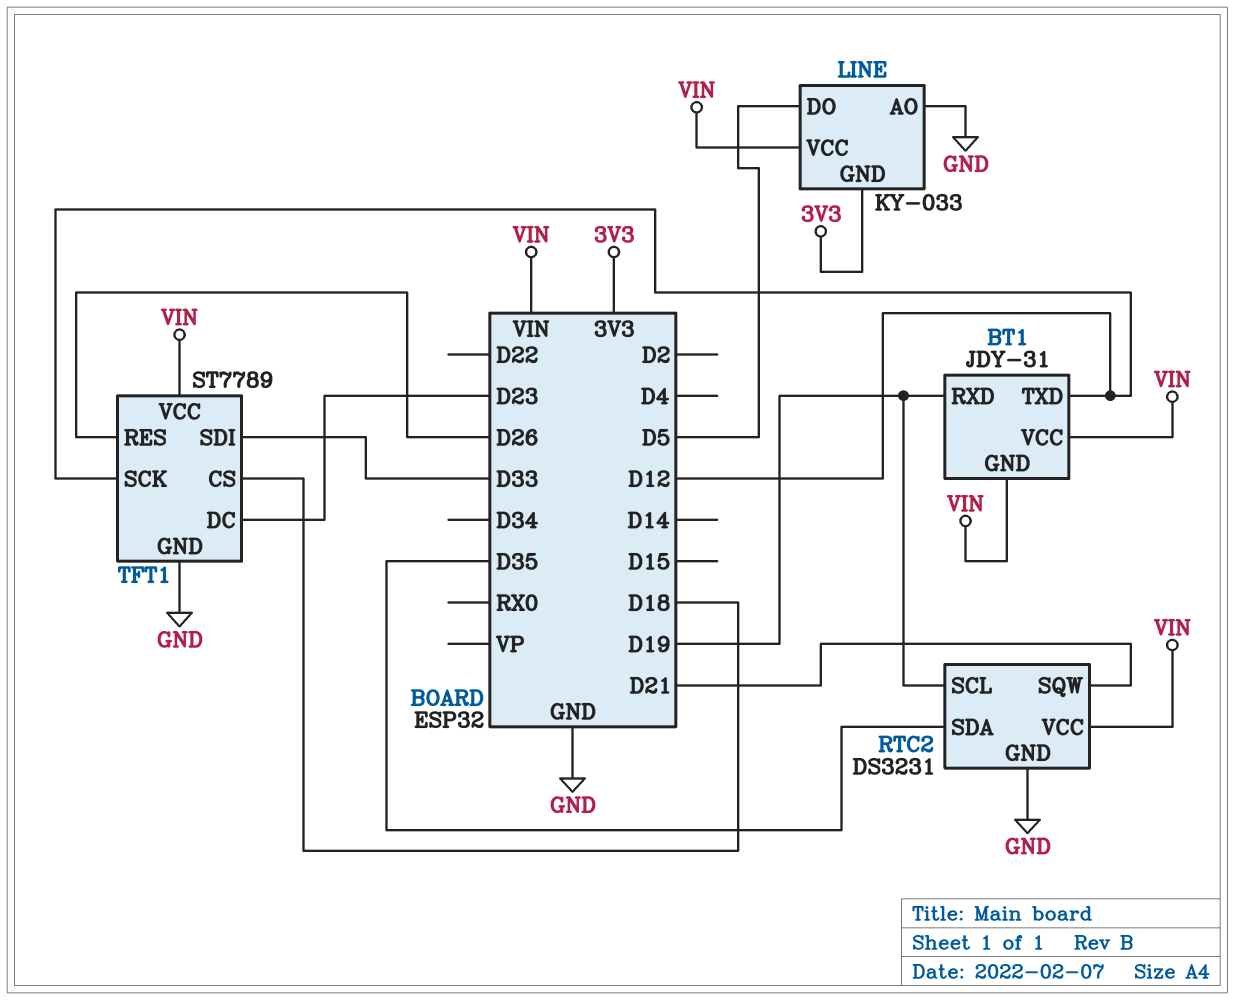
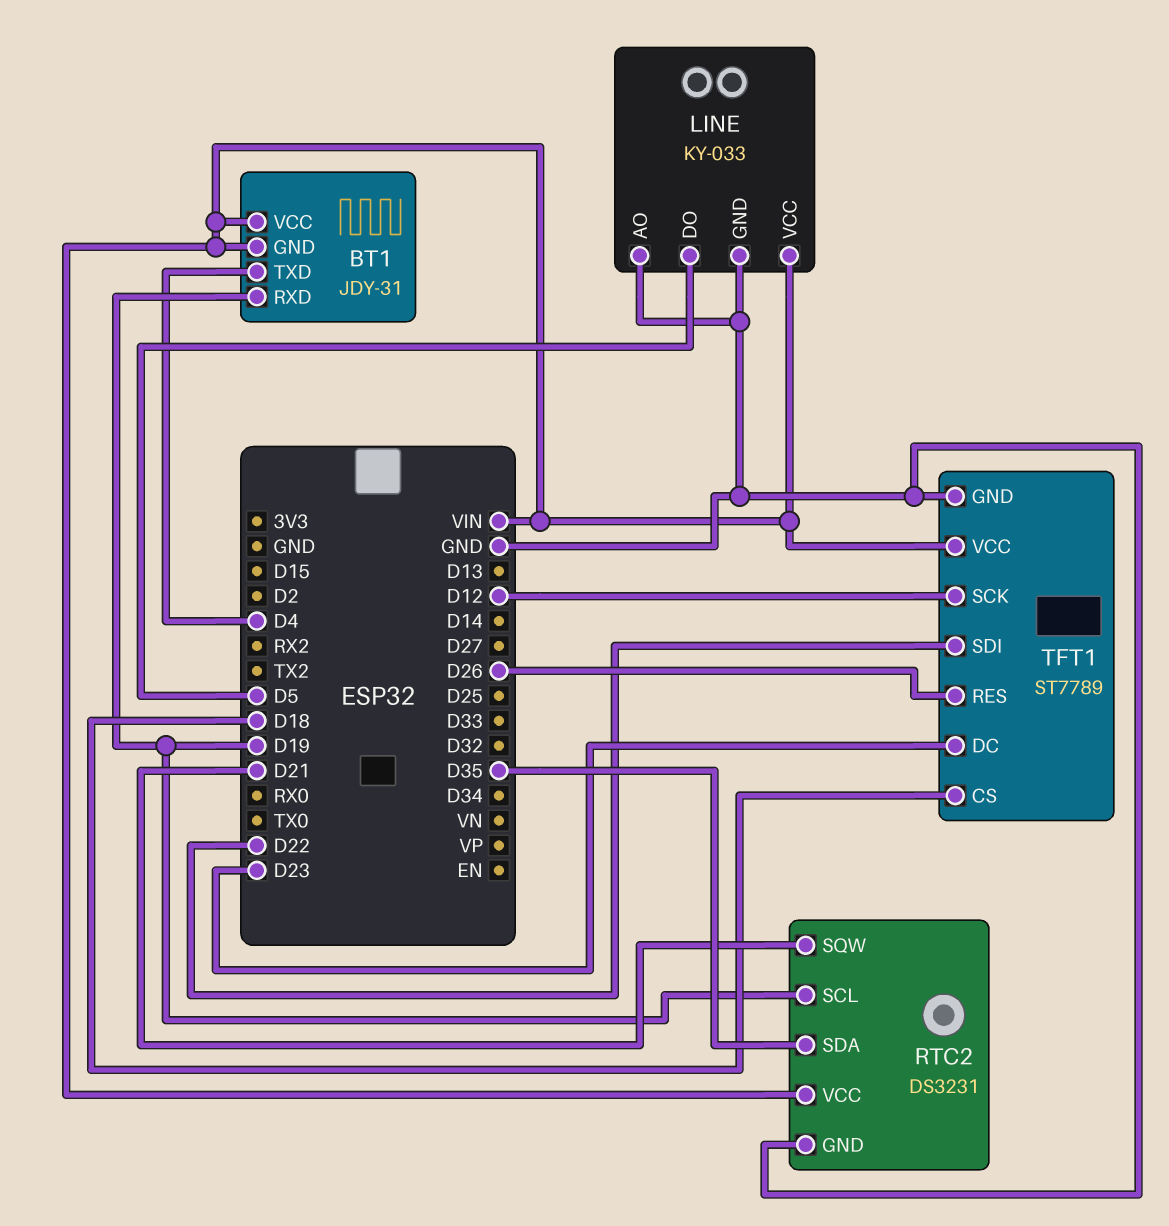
BT1 pin TXD: D12 -> D4
LINE pin GND: 3V3 -> GND
TFT1 pin SDI: D33 -> D22

